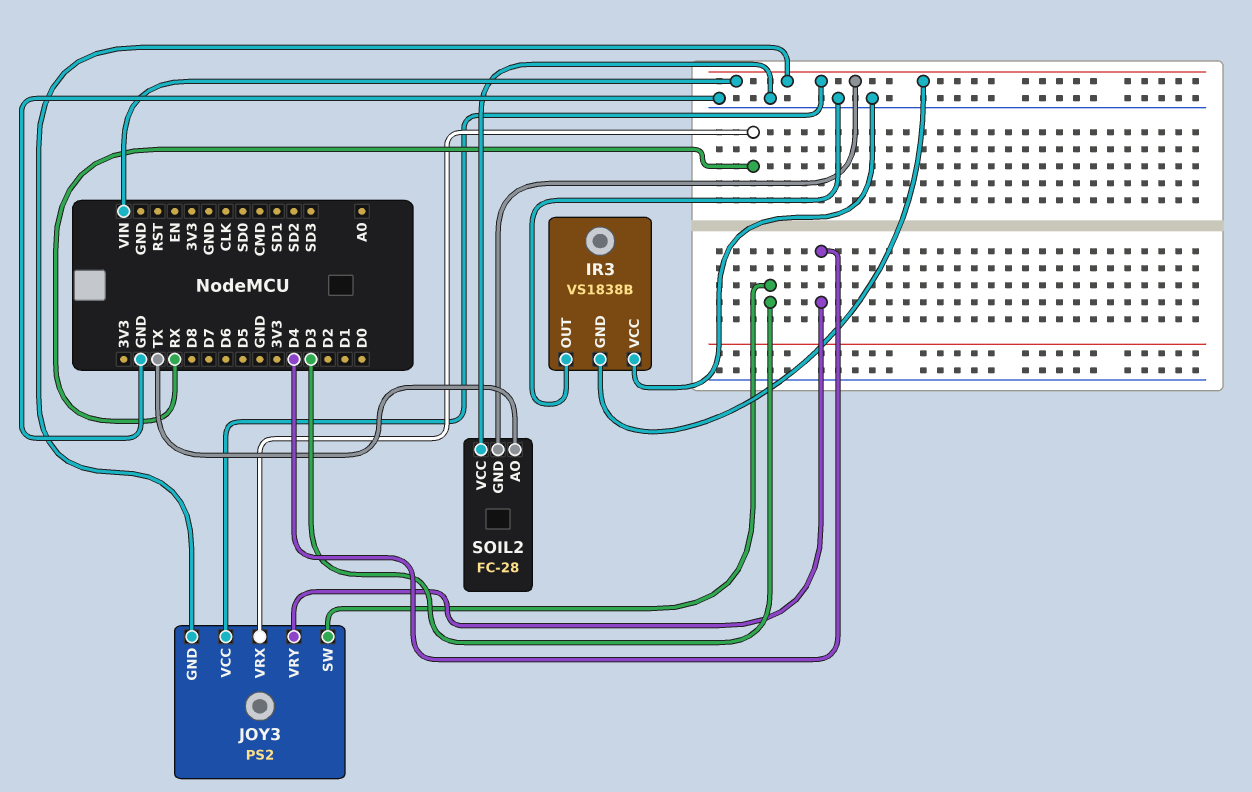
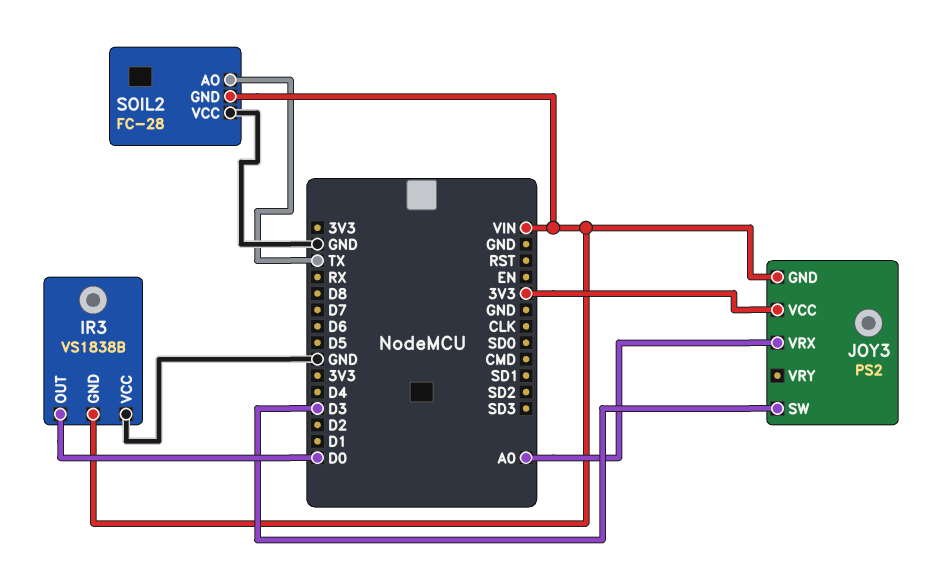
IR3 pin OUT: GND -> D0
JOY3 pin VCC: VIN -> 3V3
JOY3 pin VRX: RX -> A0
JOY3 pin VRY: D4 -> none

